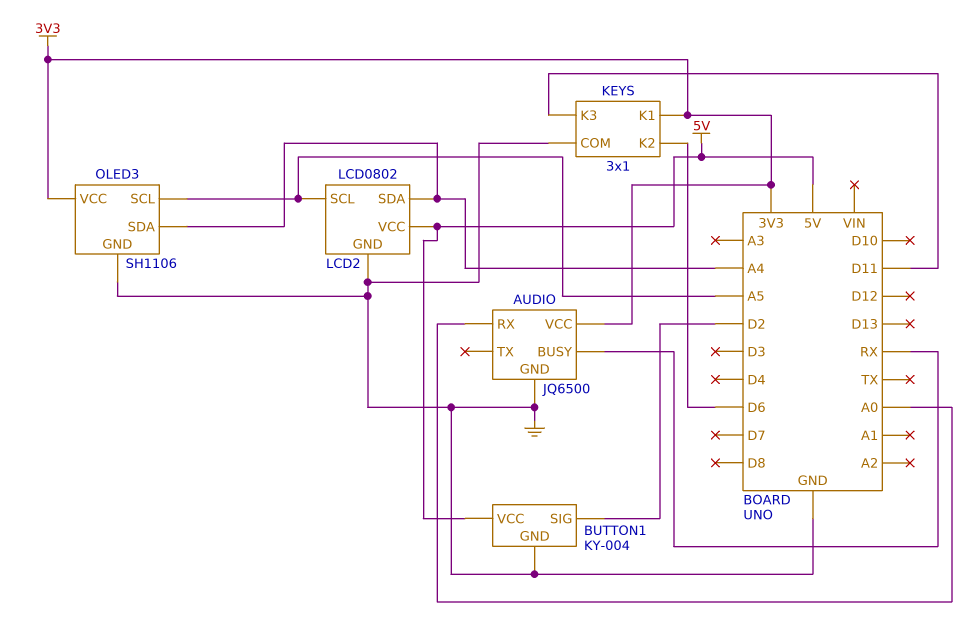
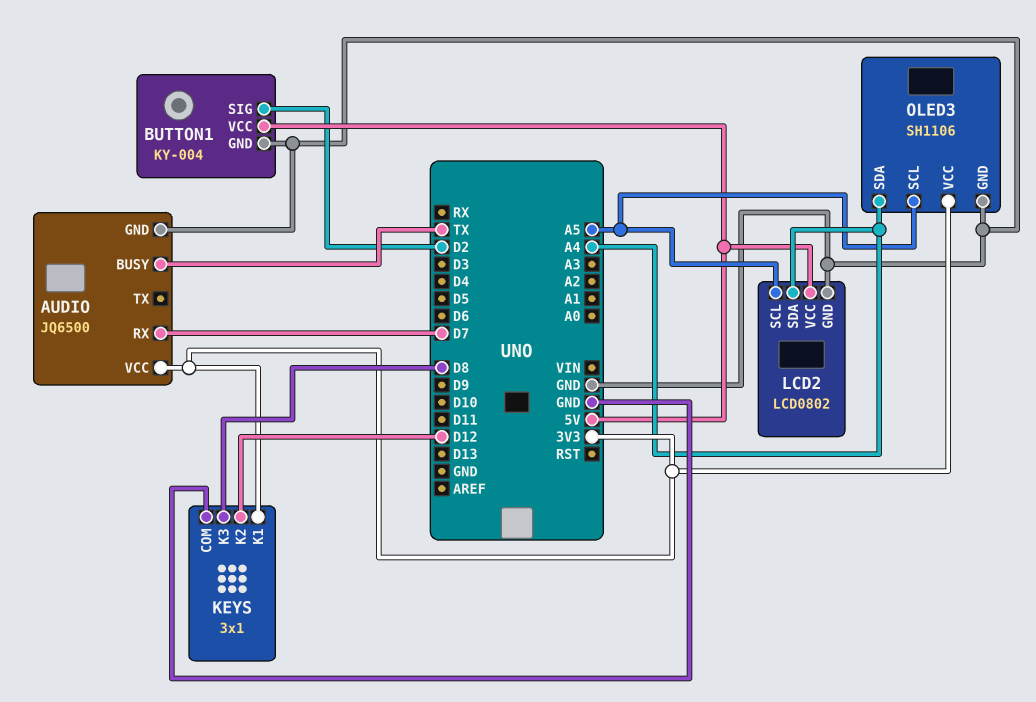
AUDIO pin BUSY: RX -> TX
AUDIO pin RX: A0 -> D7
KEYS pin K2: D6 -> D12
KEYS pin K3: D11 -> D8

